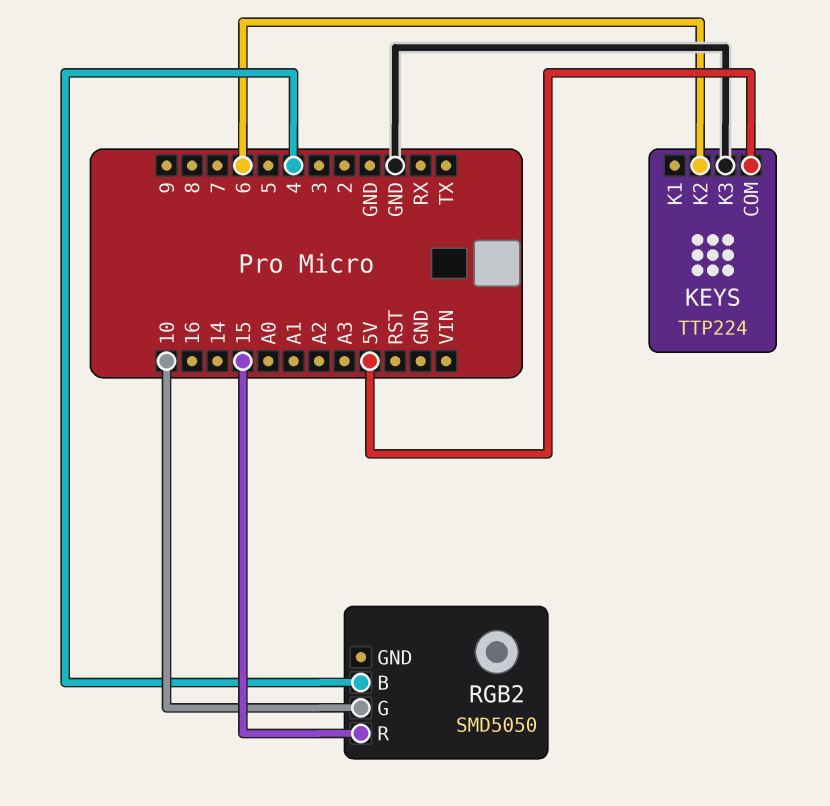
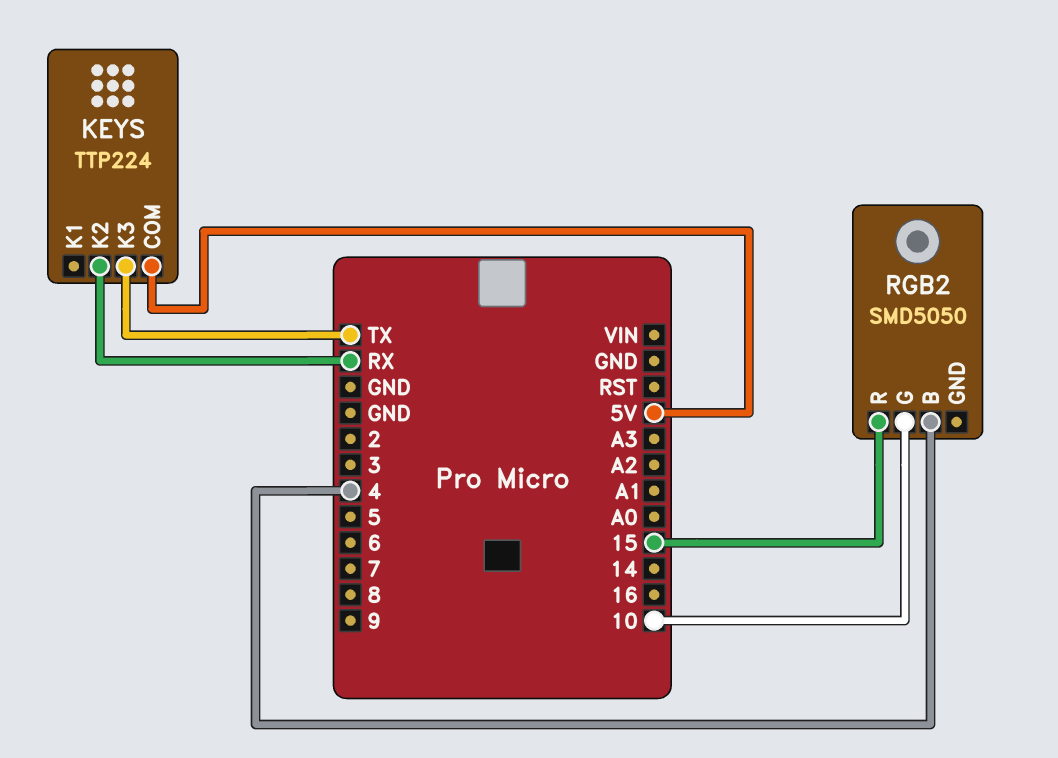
KEYS pin K2: 6 -> RX
KEYS pin K3: GND -> TX

